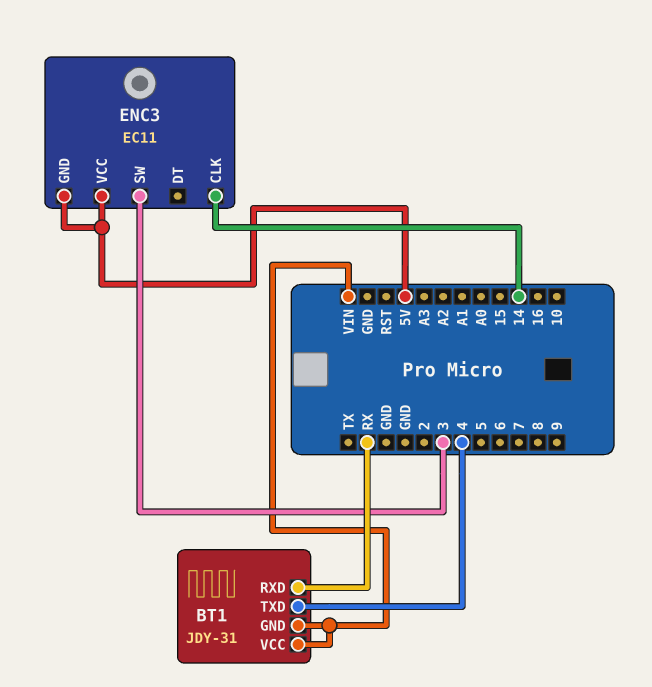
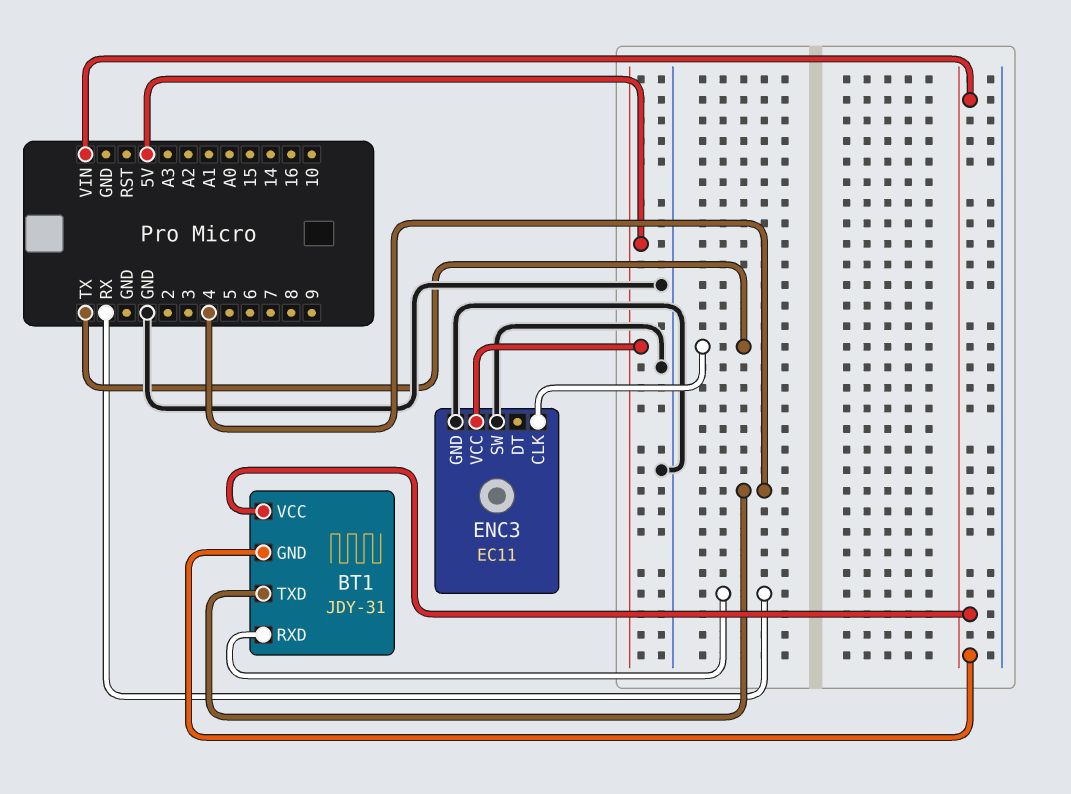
ENC3 pin CLK: 14 -> TX
ENC3 pin GND: 5V -> GND
ENC3 pin SW: 3 -> GND

